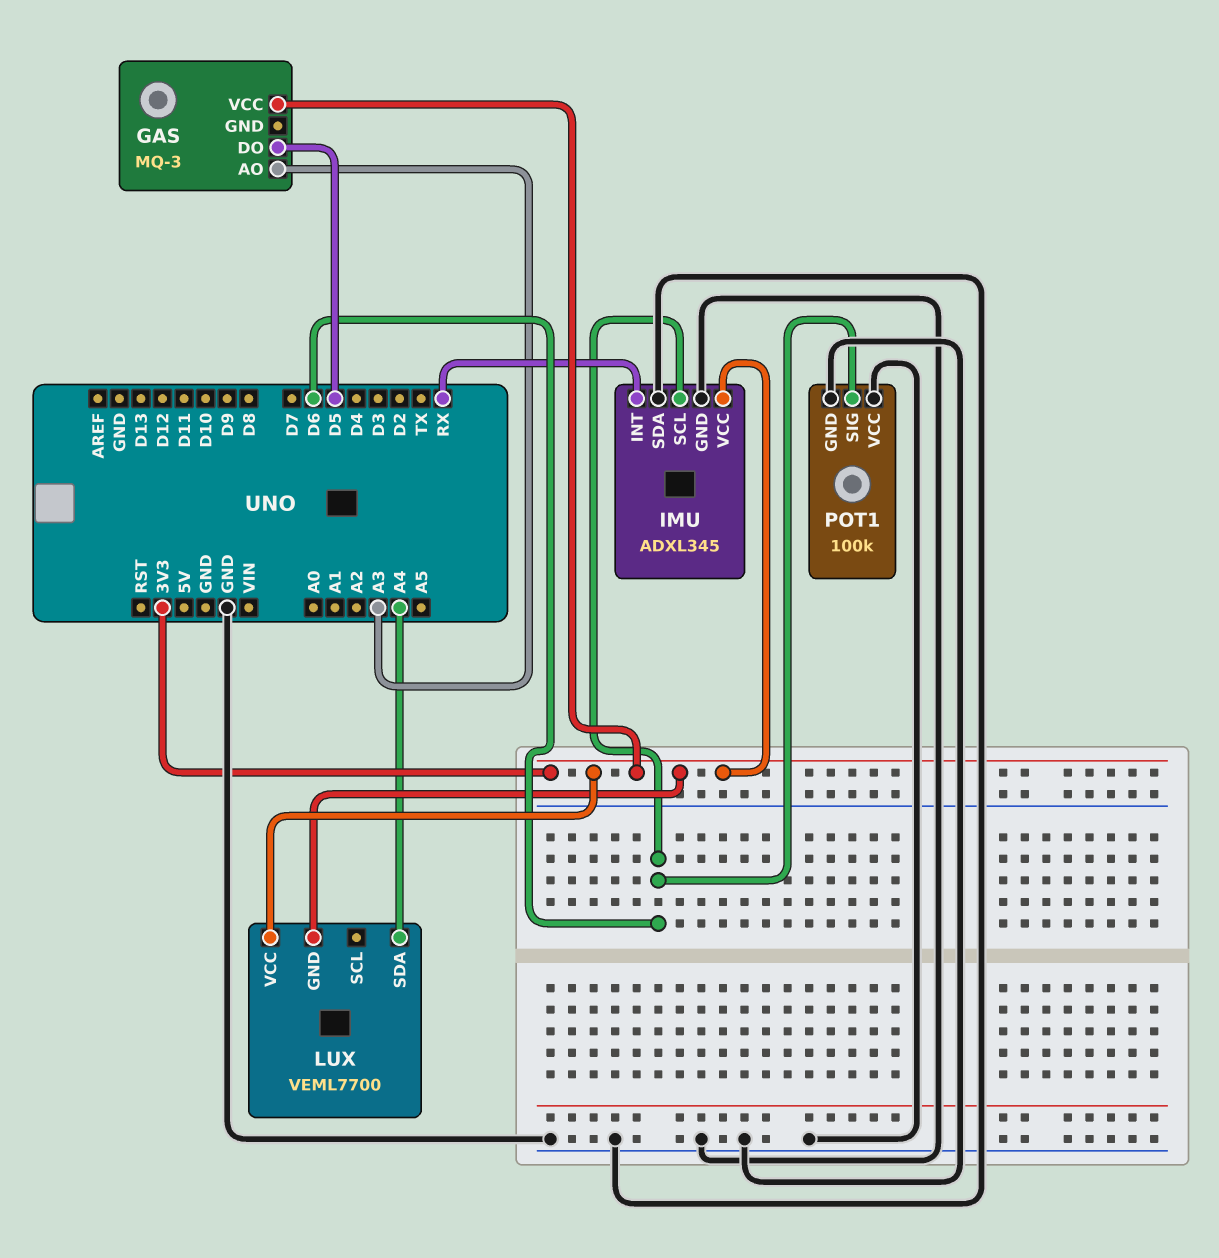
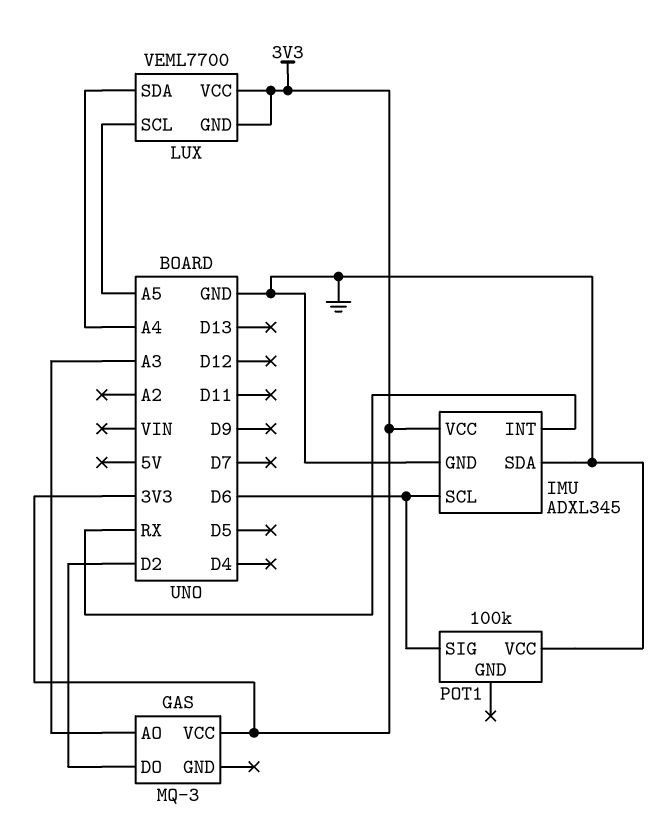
GAS pin DO: D5 -> D2
LUX pin SCL: none -> A5
POT1 pin GND: GND -> none

